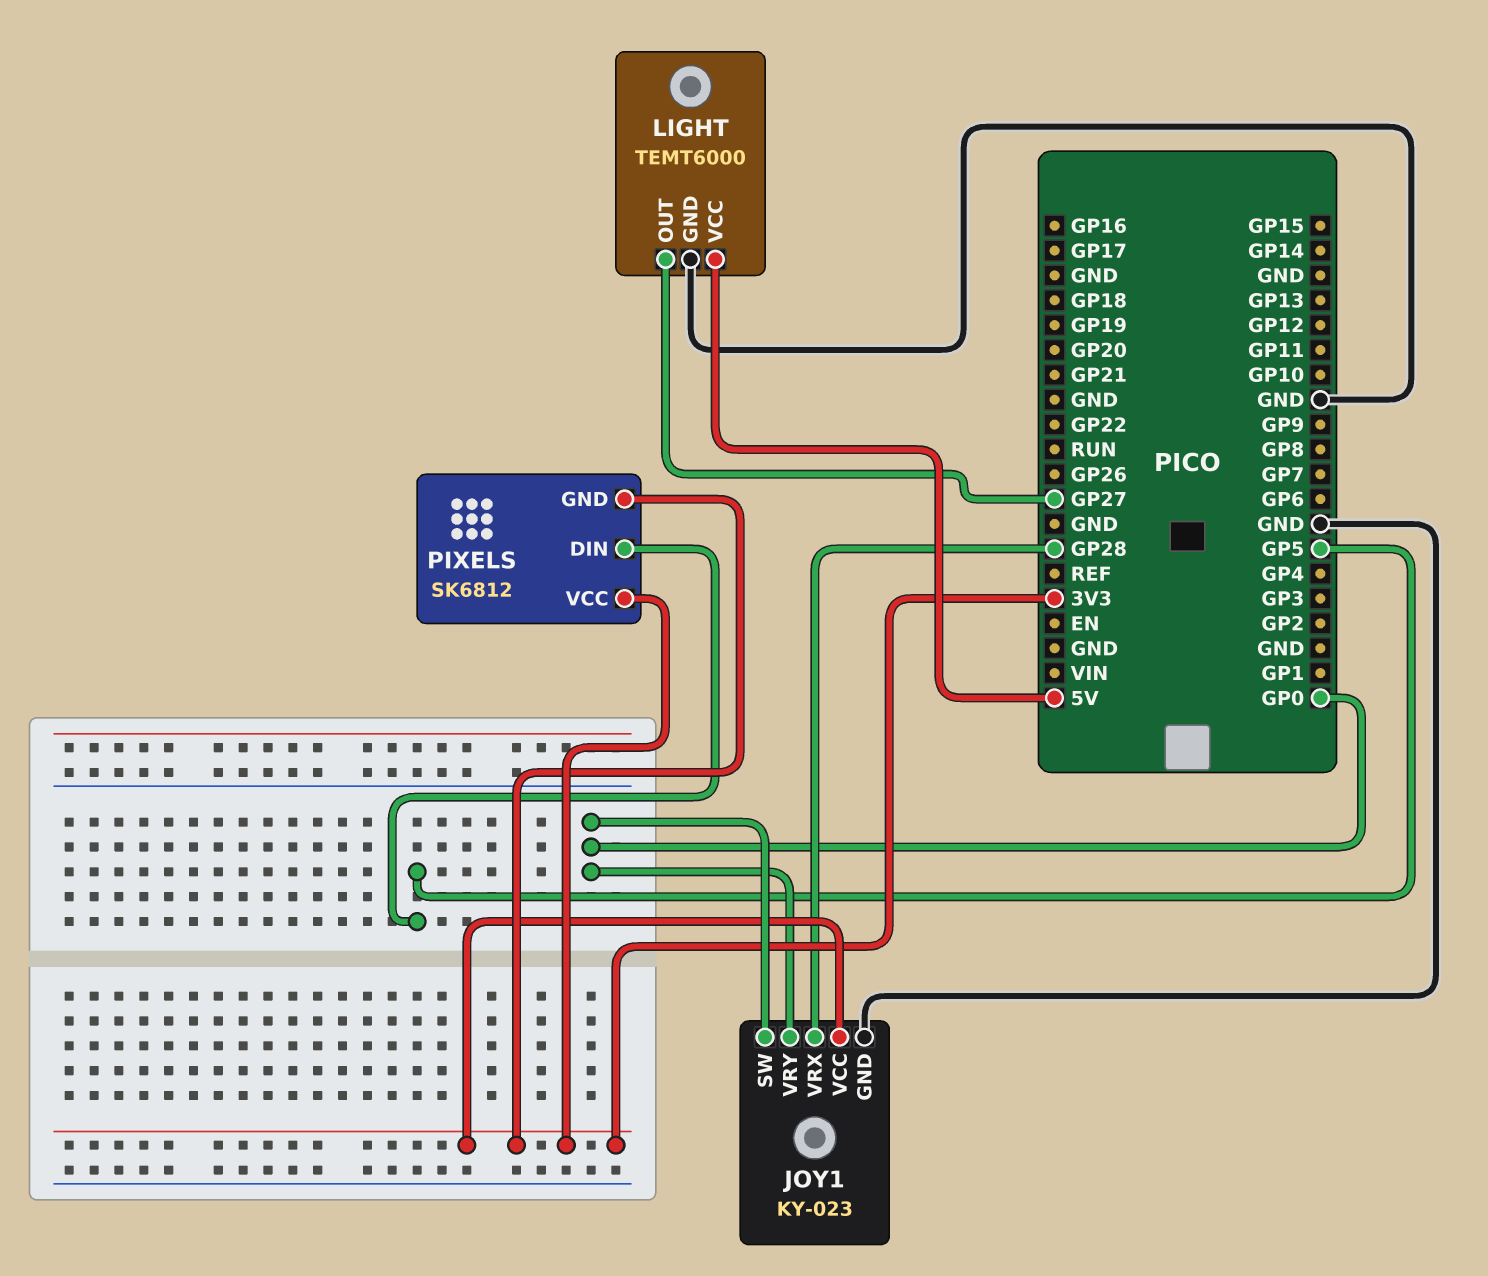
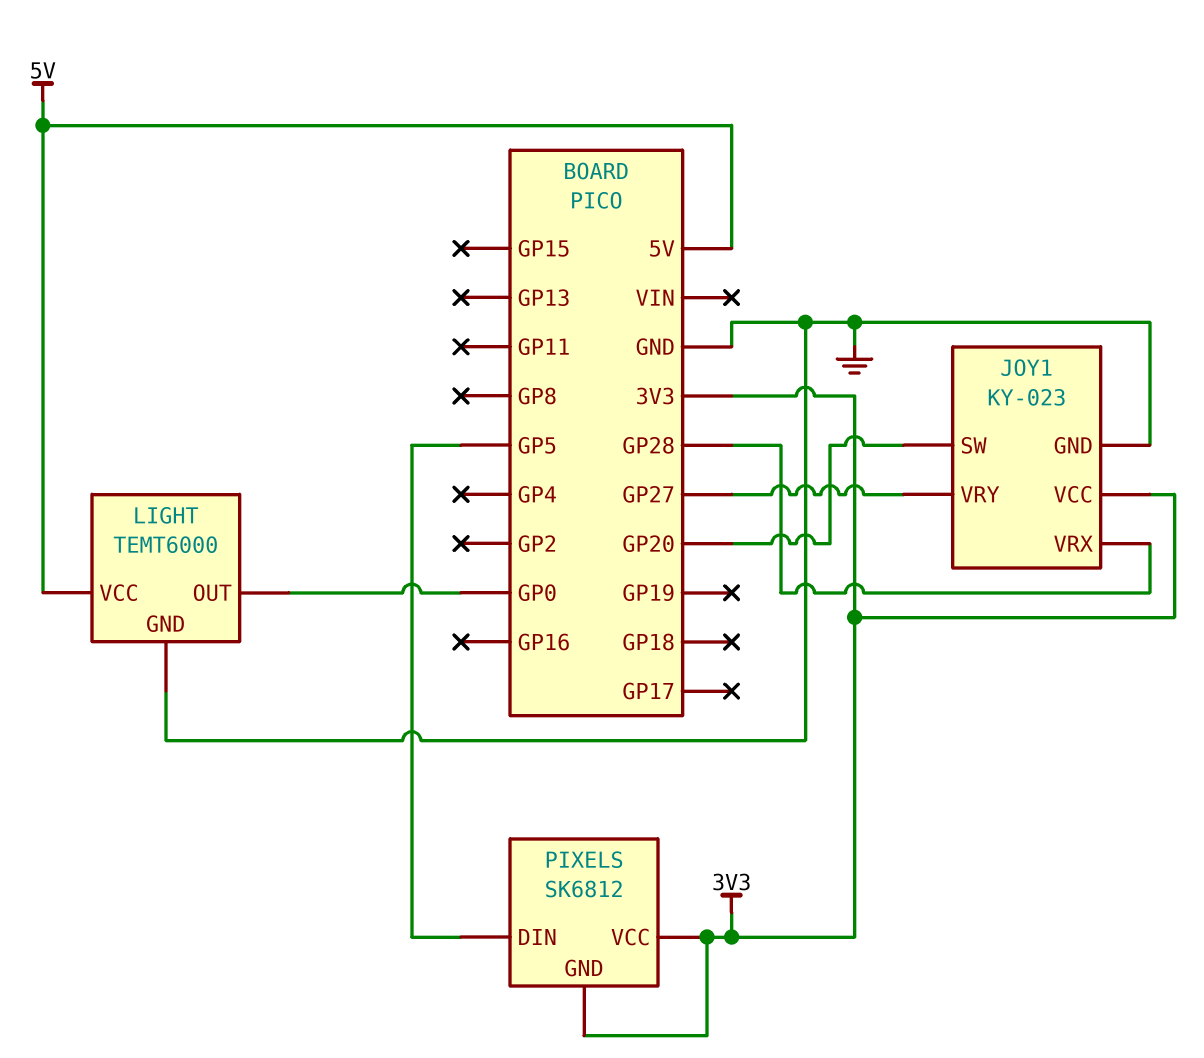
JOY1 pin SW: GP0 -> GP20
JOY1 pin VRY: GP0 -> GP27
LIGHT pin OUT: GP27 -> GP0

